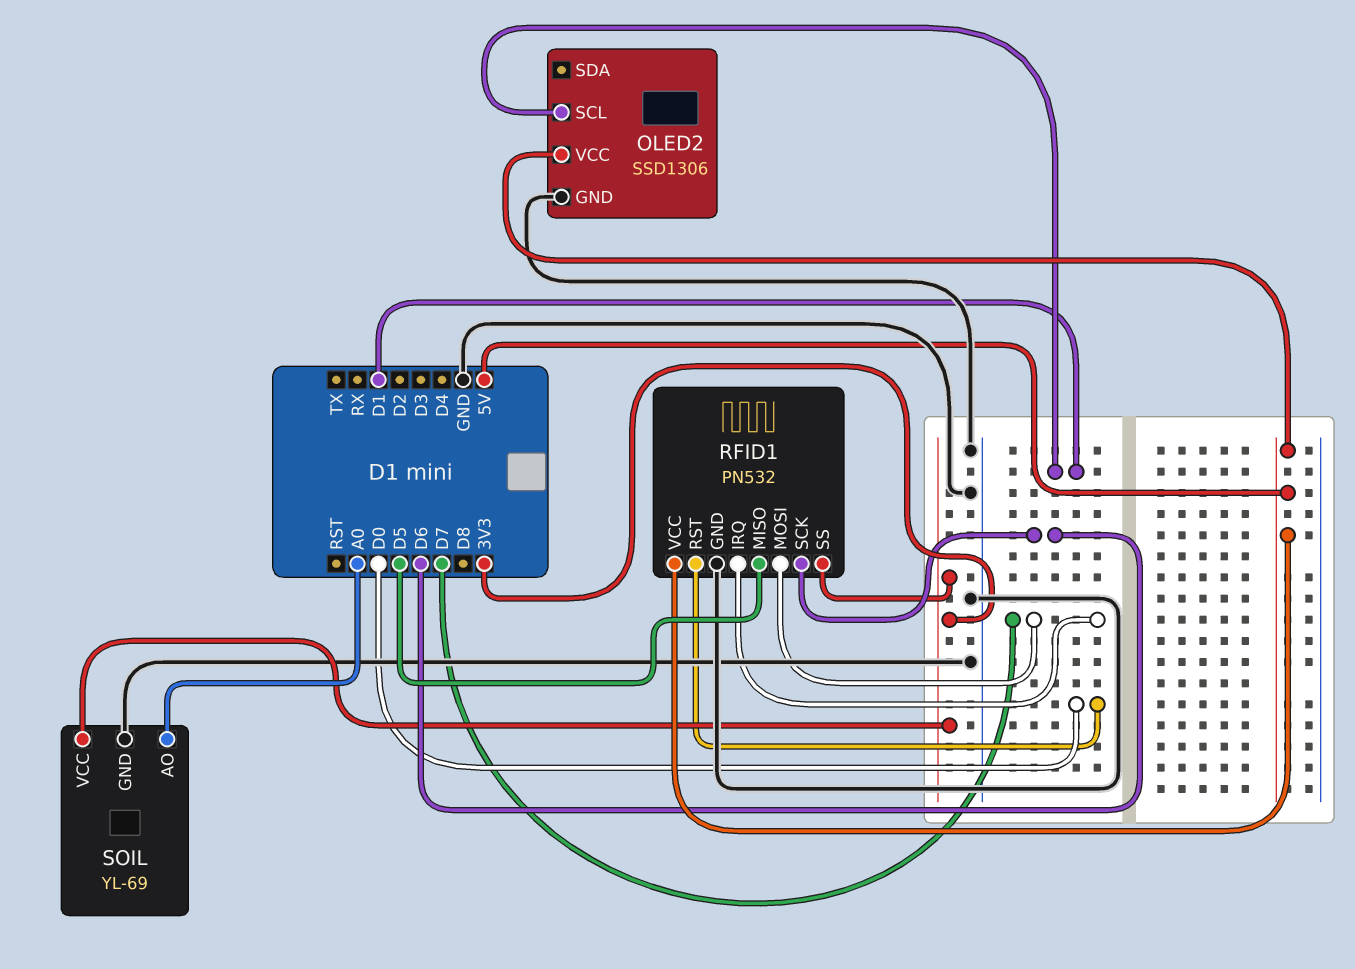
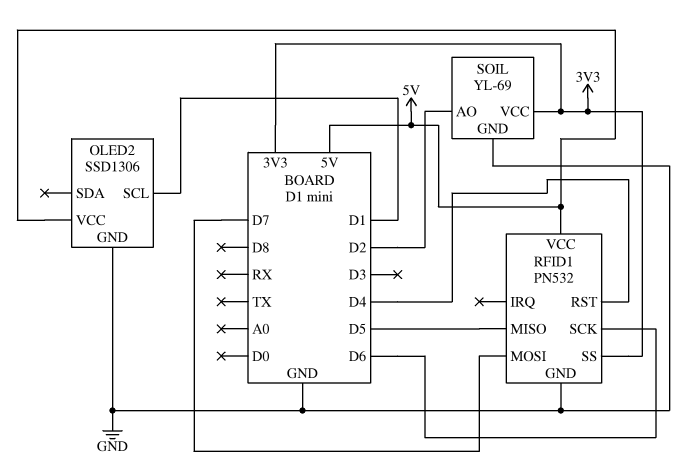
RFID1 pin IRQ: D7 -> none
RFID1 pin RST: D0 -> D4
SOIL pin AO: A0 -> D2

